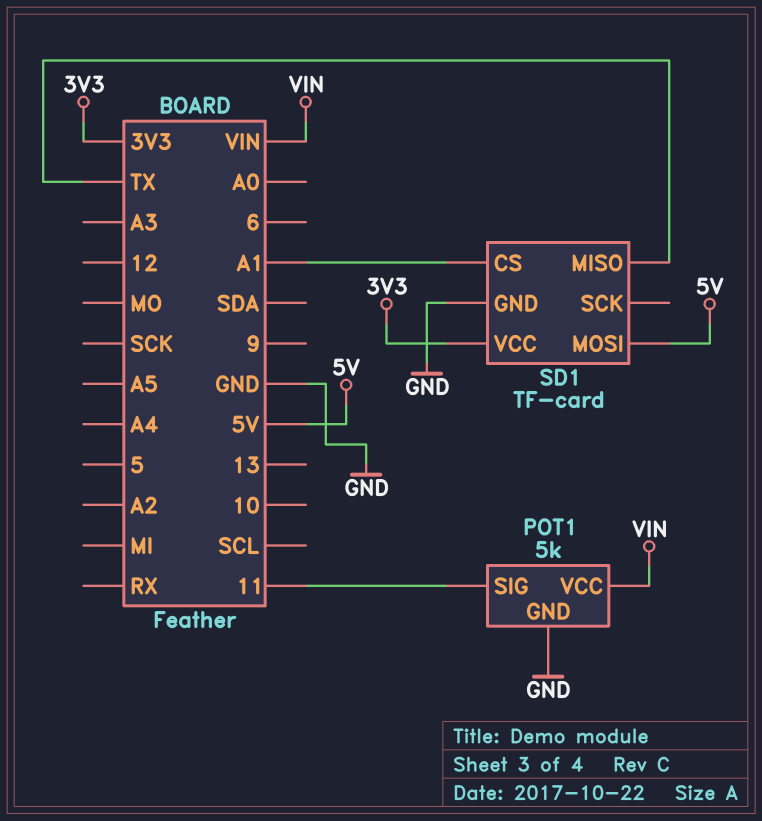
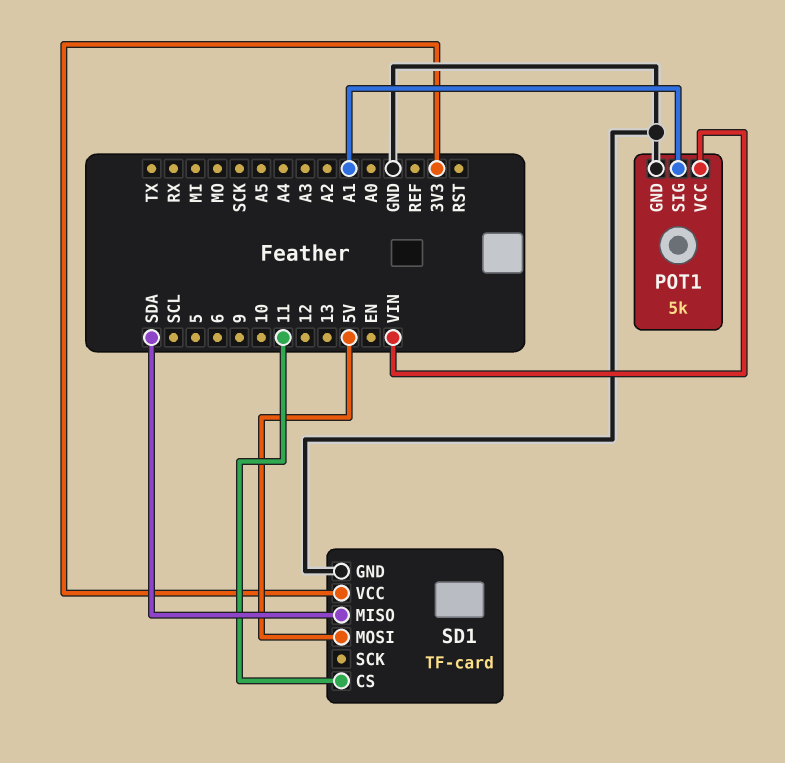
POT1 pin SIG: 11 -> A1
SD1 pin CS: A1 -> 11
SD1 pin MISO: TX -> SDA

